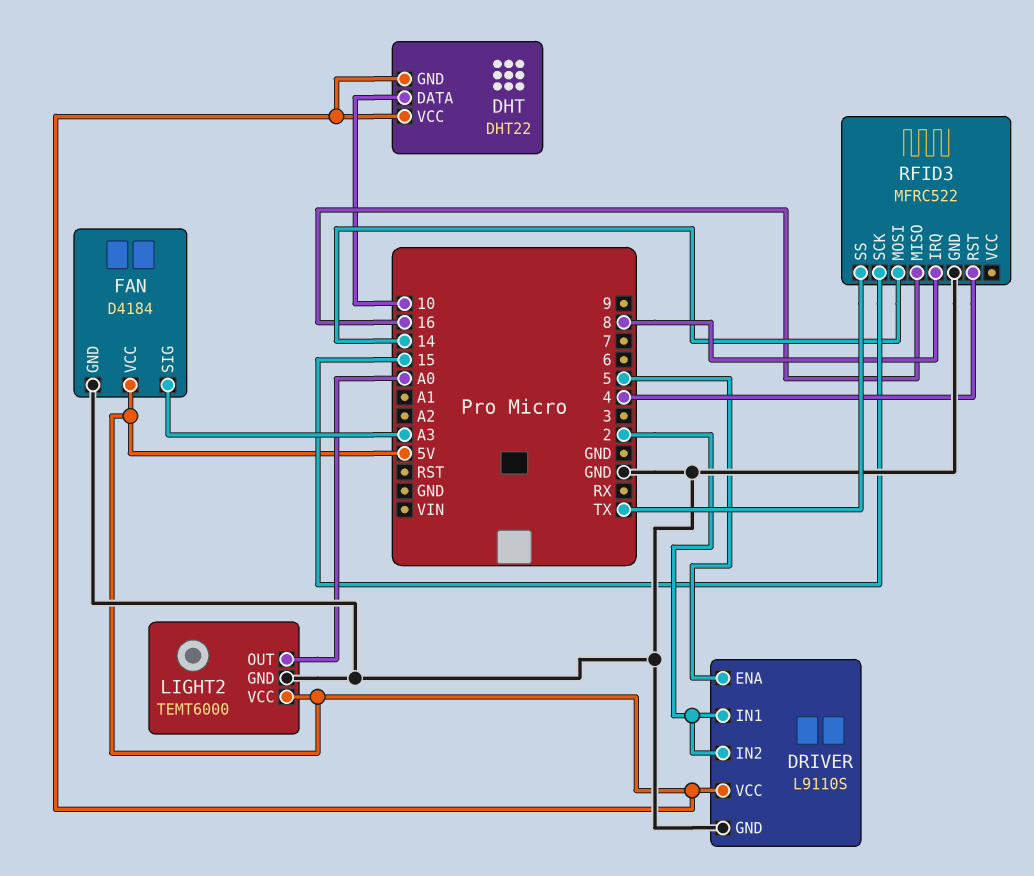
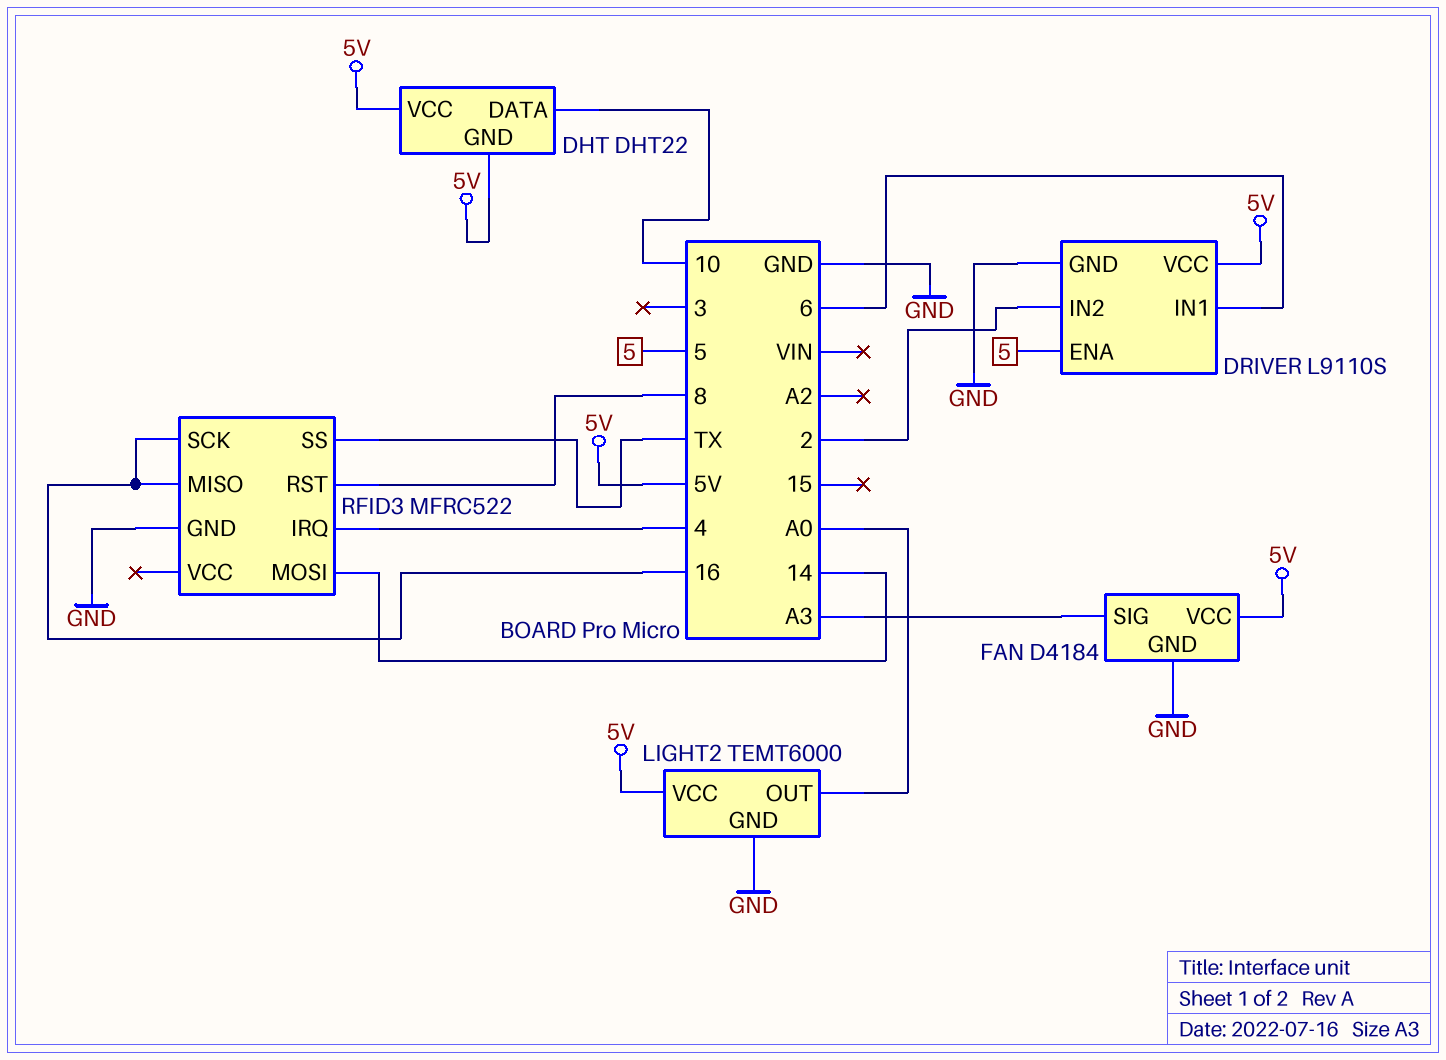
DRIVER pin IN1: 2 -> 6
RFID3 pin IRQ: 8 -> 4
RFID3 pin RST: 4 -> 8
RFID3 pin SCK: 15 -> 16

